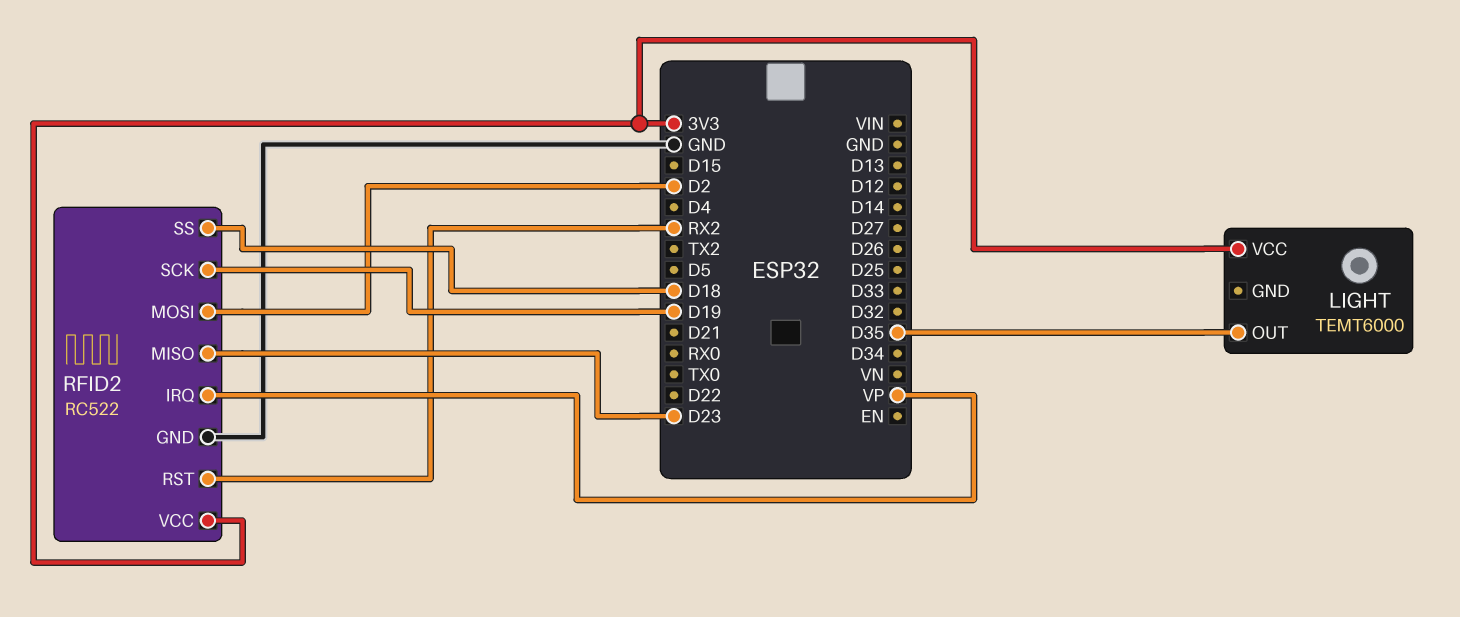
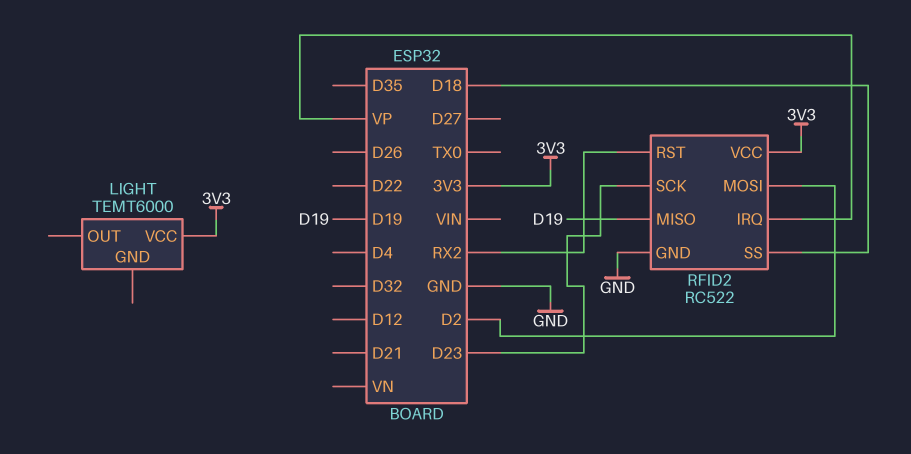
LIGHT pin OUT: D35 -> none
RFID2 pin MISO: D23 -> D19
RFID2 pin SCK: D19 -> D23

